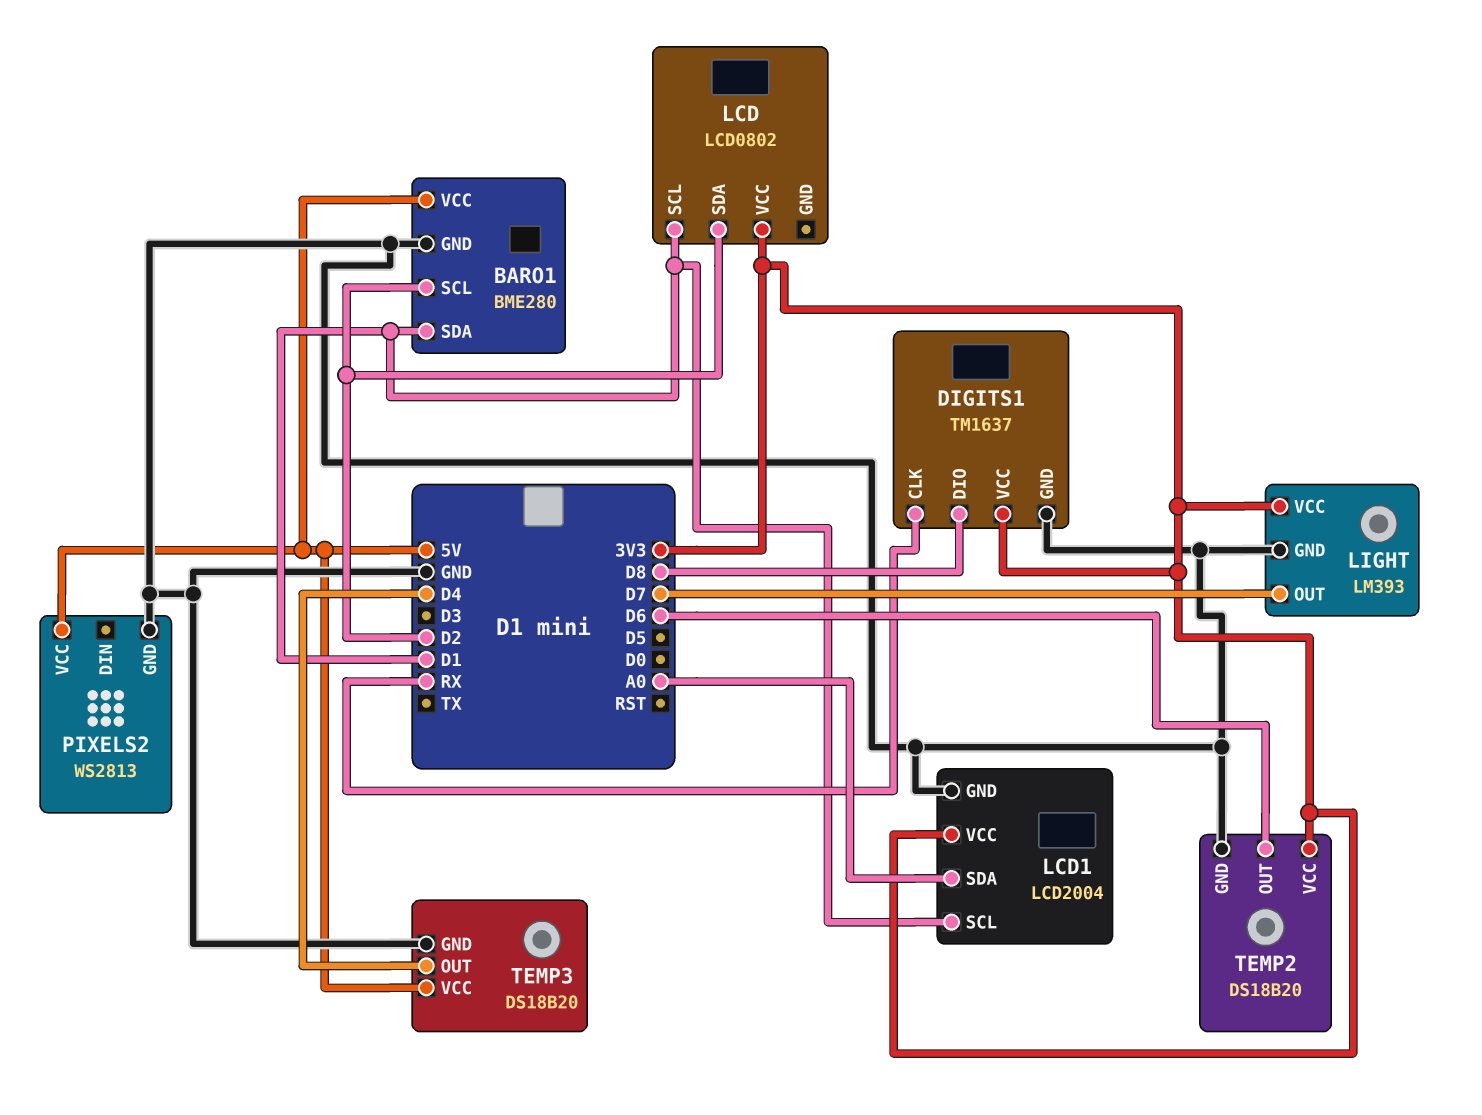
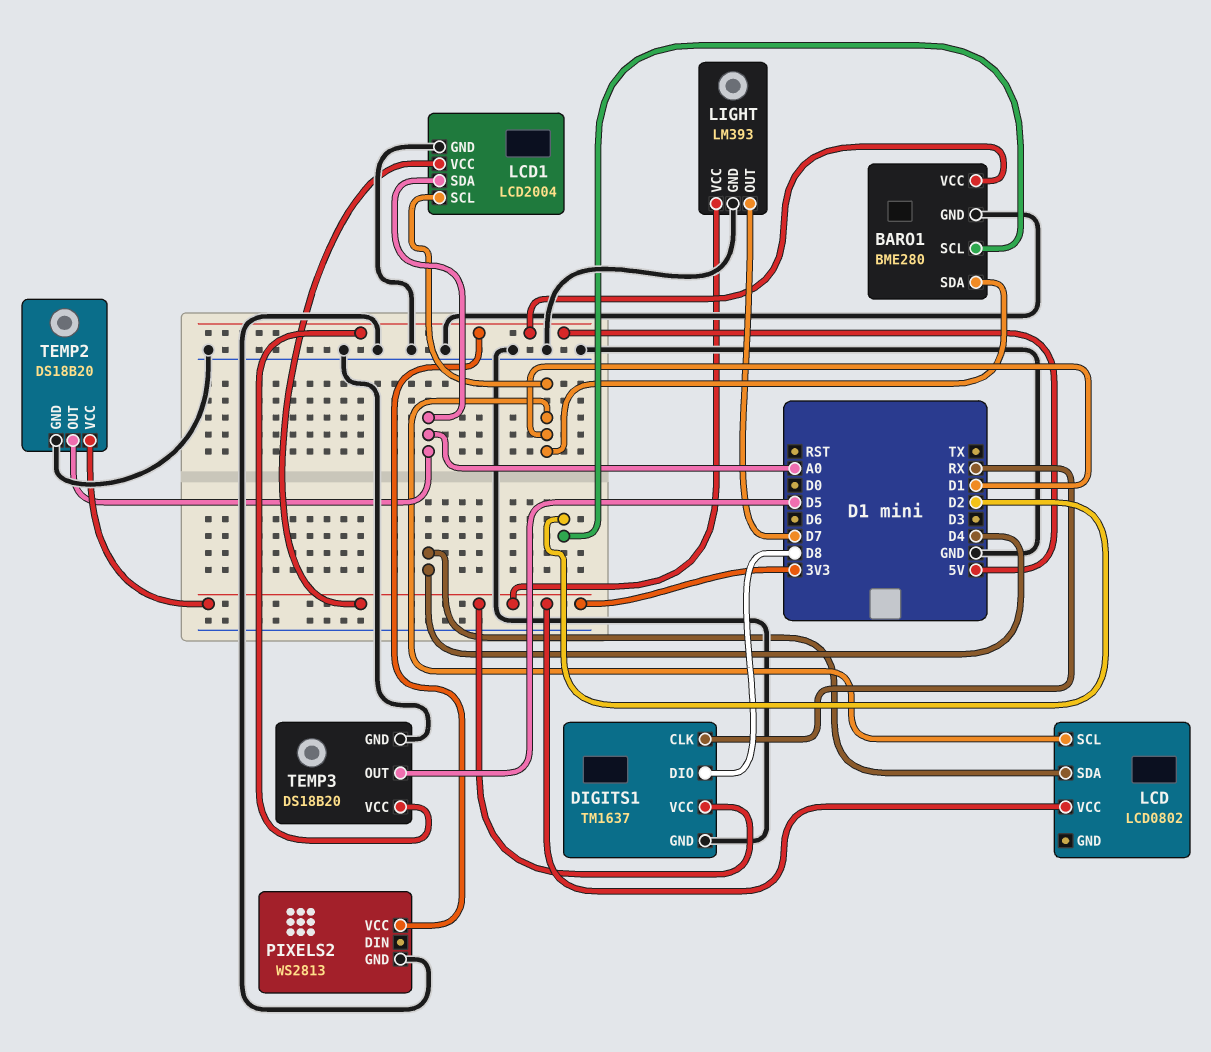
LCD pin SDA: D2 -> D4
TEMP2 pin OUT: D6 -> A0
TEMP3 pin OUT: D4 -> D5

